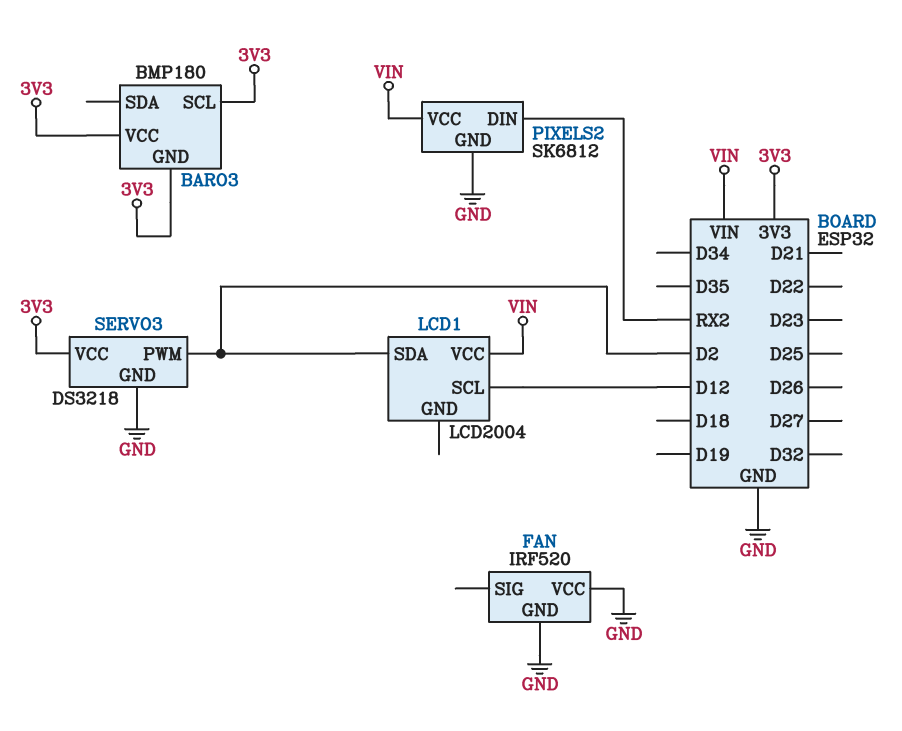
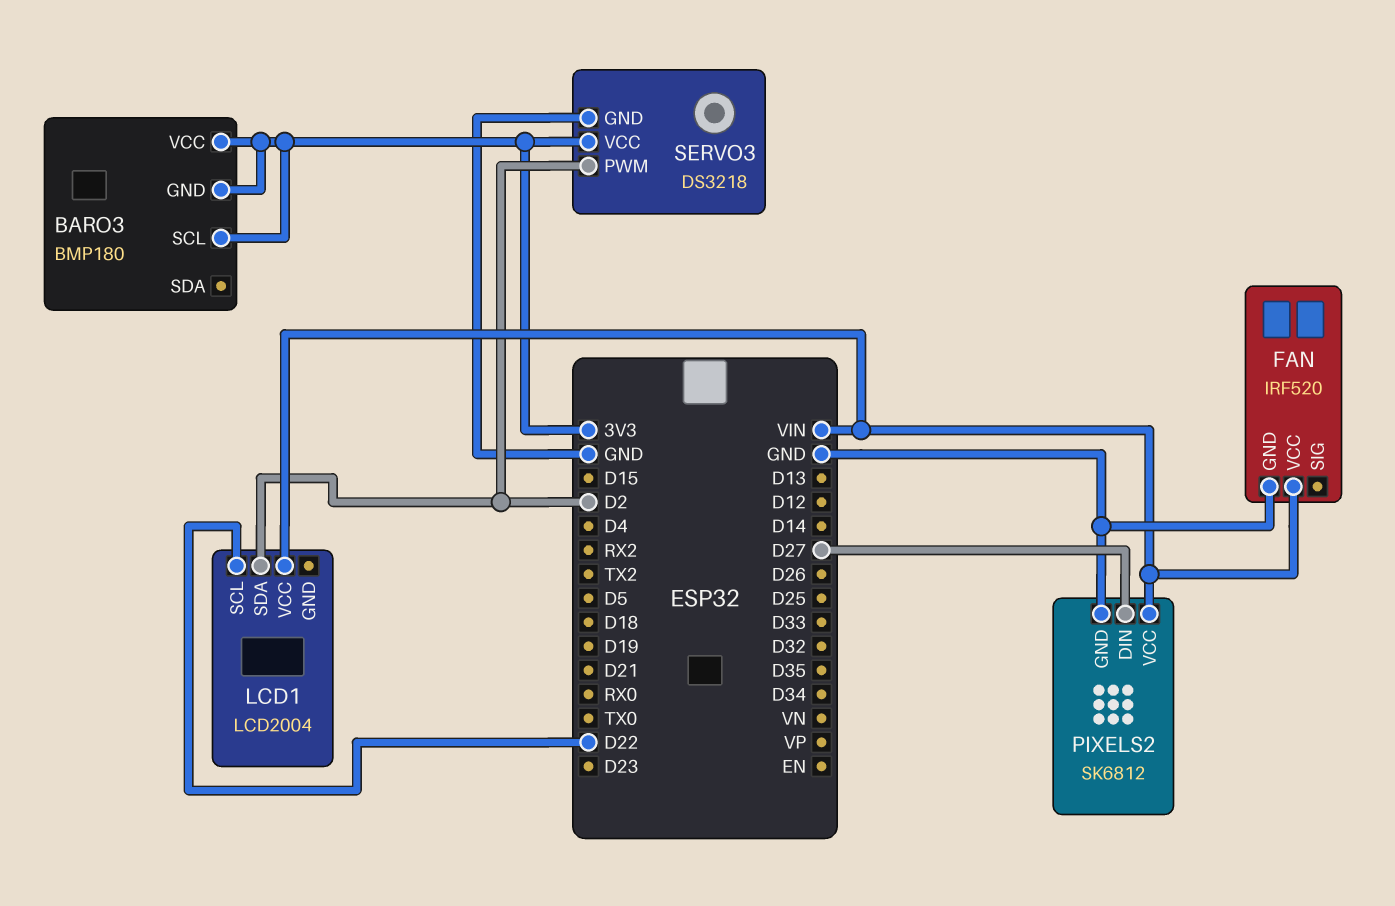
FAN pin VCC: GND -> VIN
LCD1 pin SCL: D12 -> D22
PIXELS2 pin DIN: RX2 -> D27

